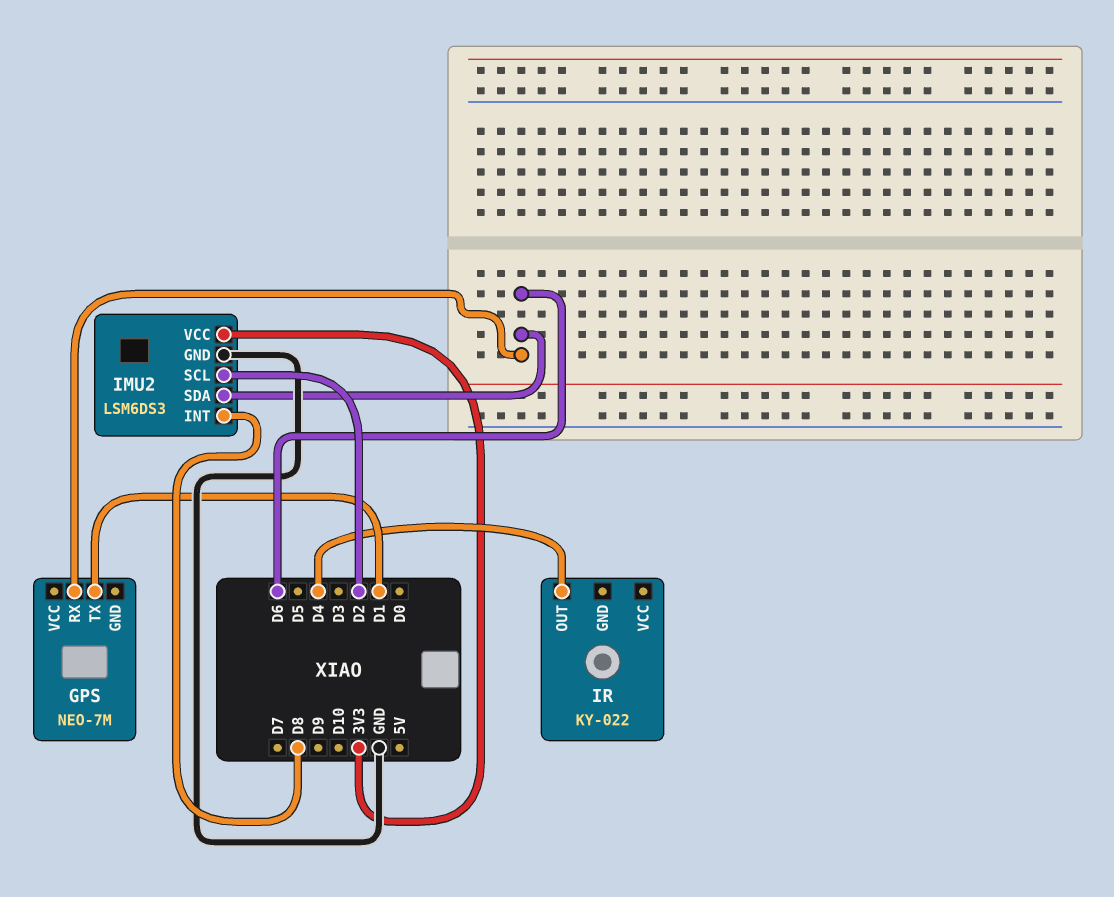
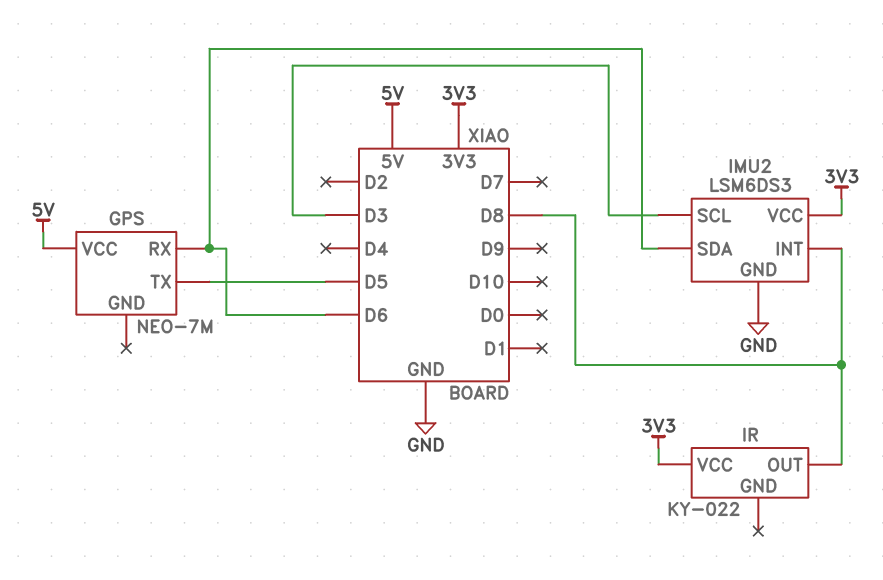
GPS pin TX: D1 -> D5
GPS pin VCC: none -> 5V
IMU2 pin SCL: D2 -> D3
IR pin OUT: D4 -> D8
IR pin VCC: none -> 3V3

